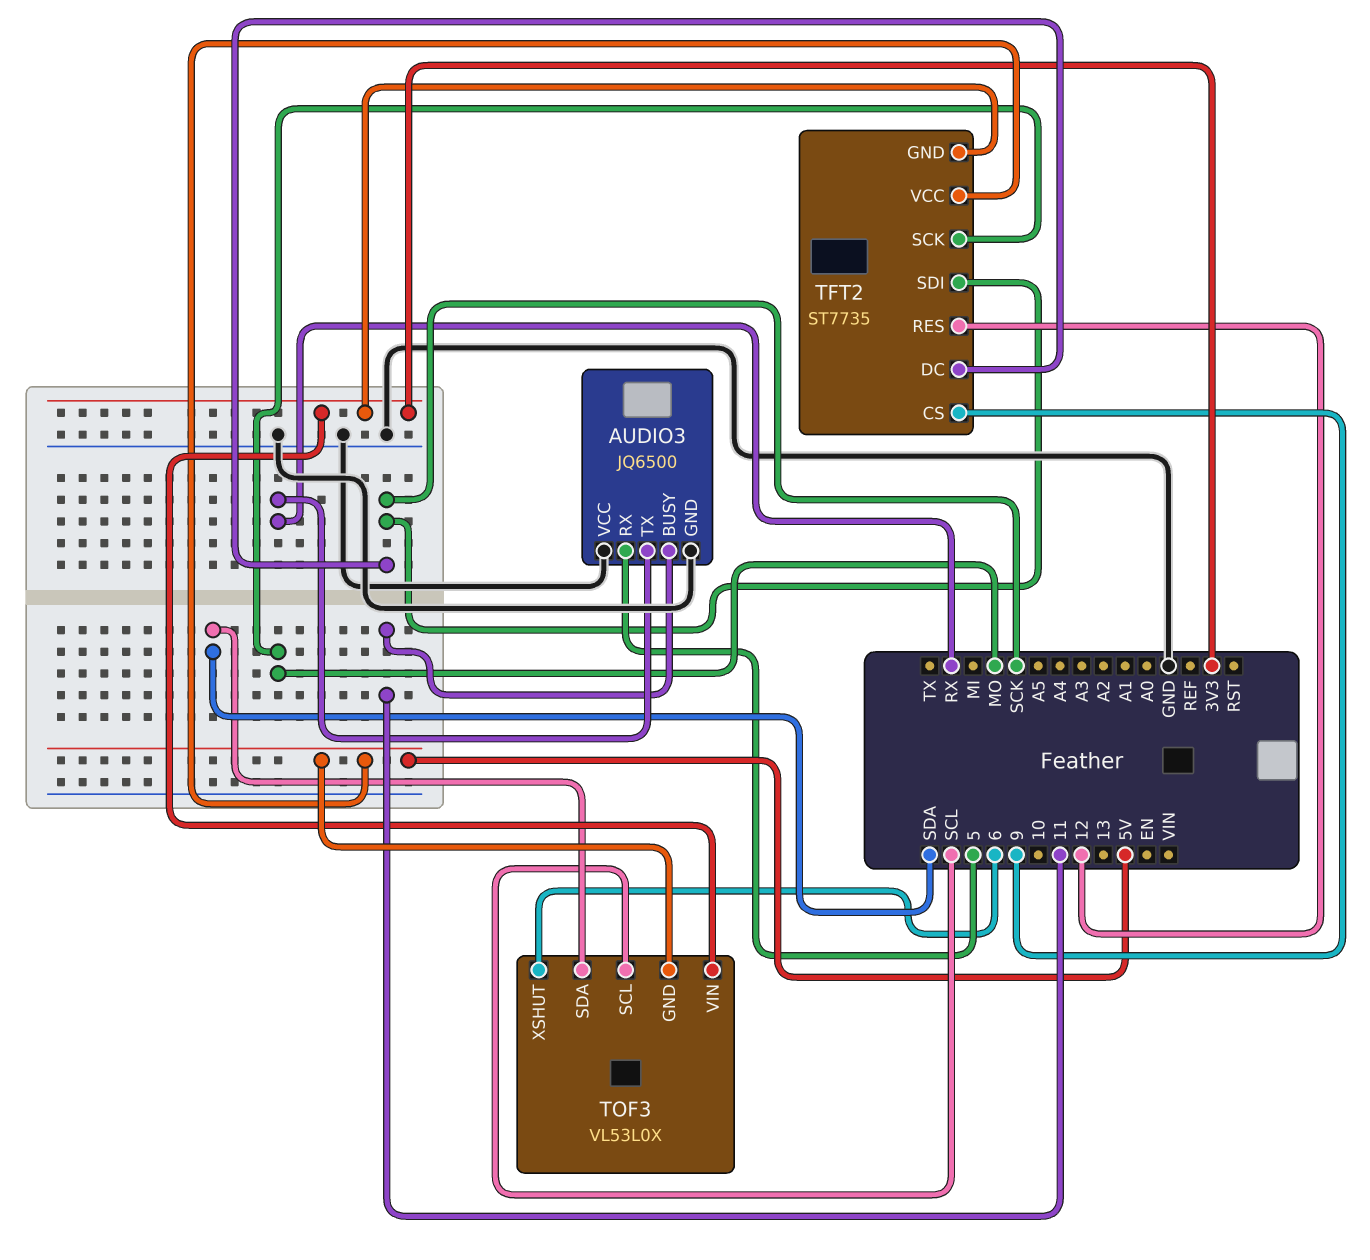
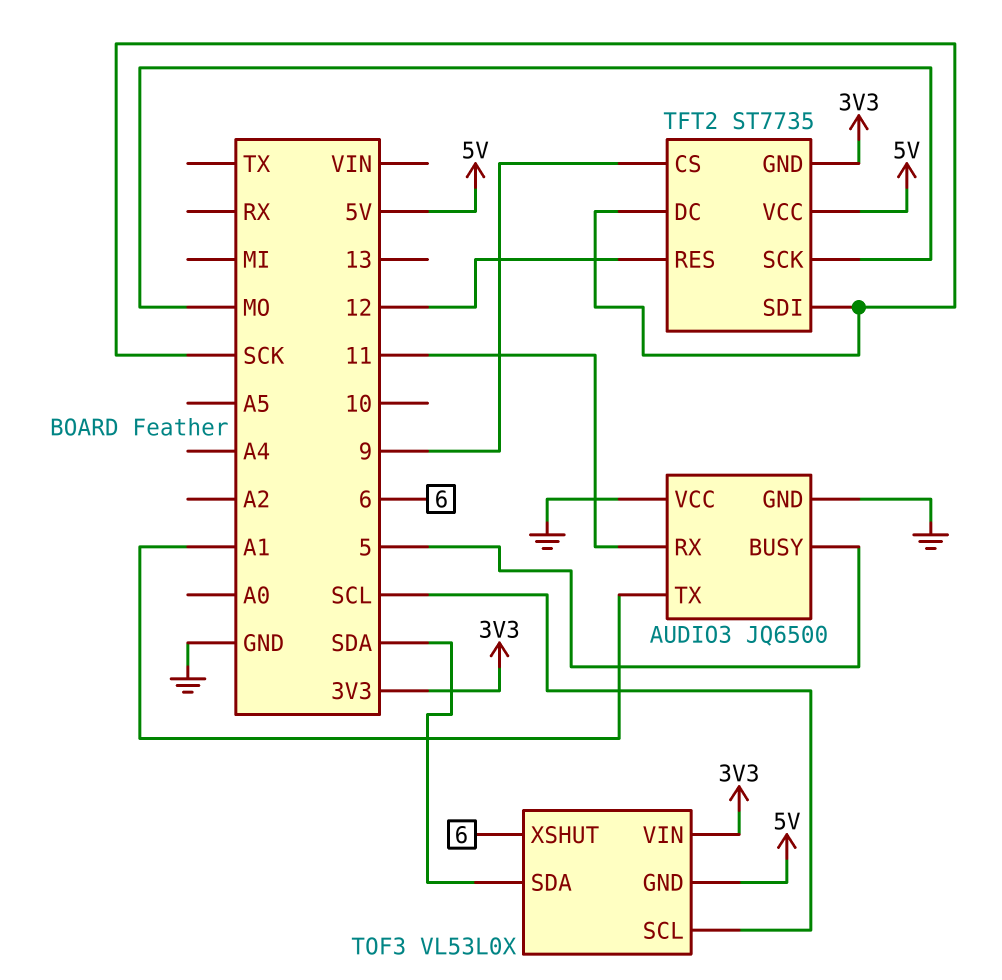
AUDIO3 pin BUSY: 11 -> 5
AUDIO3 pin RX: 5 -> 11
AUDIO3 pin TX: RX -> A1

